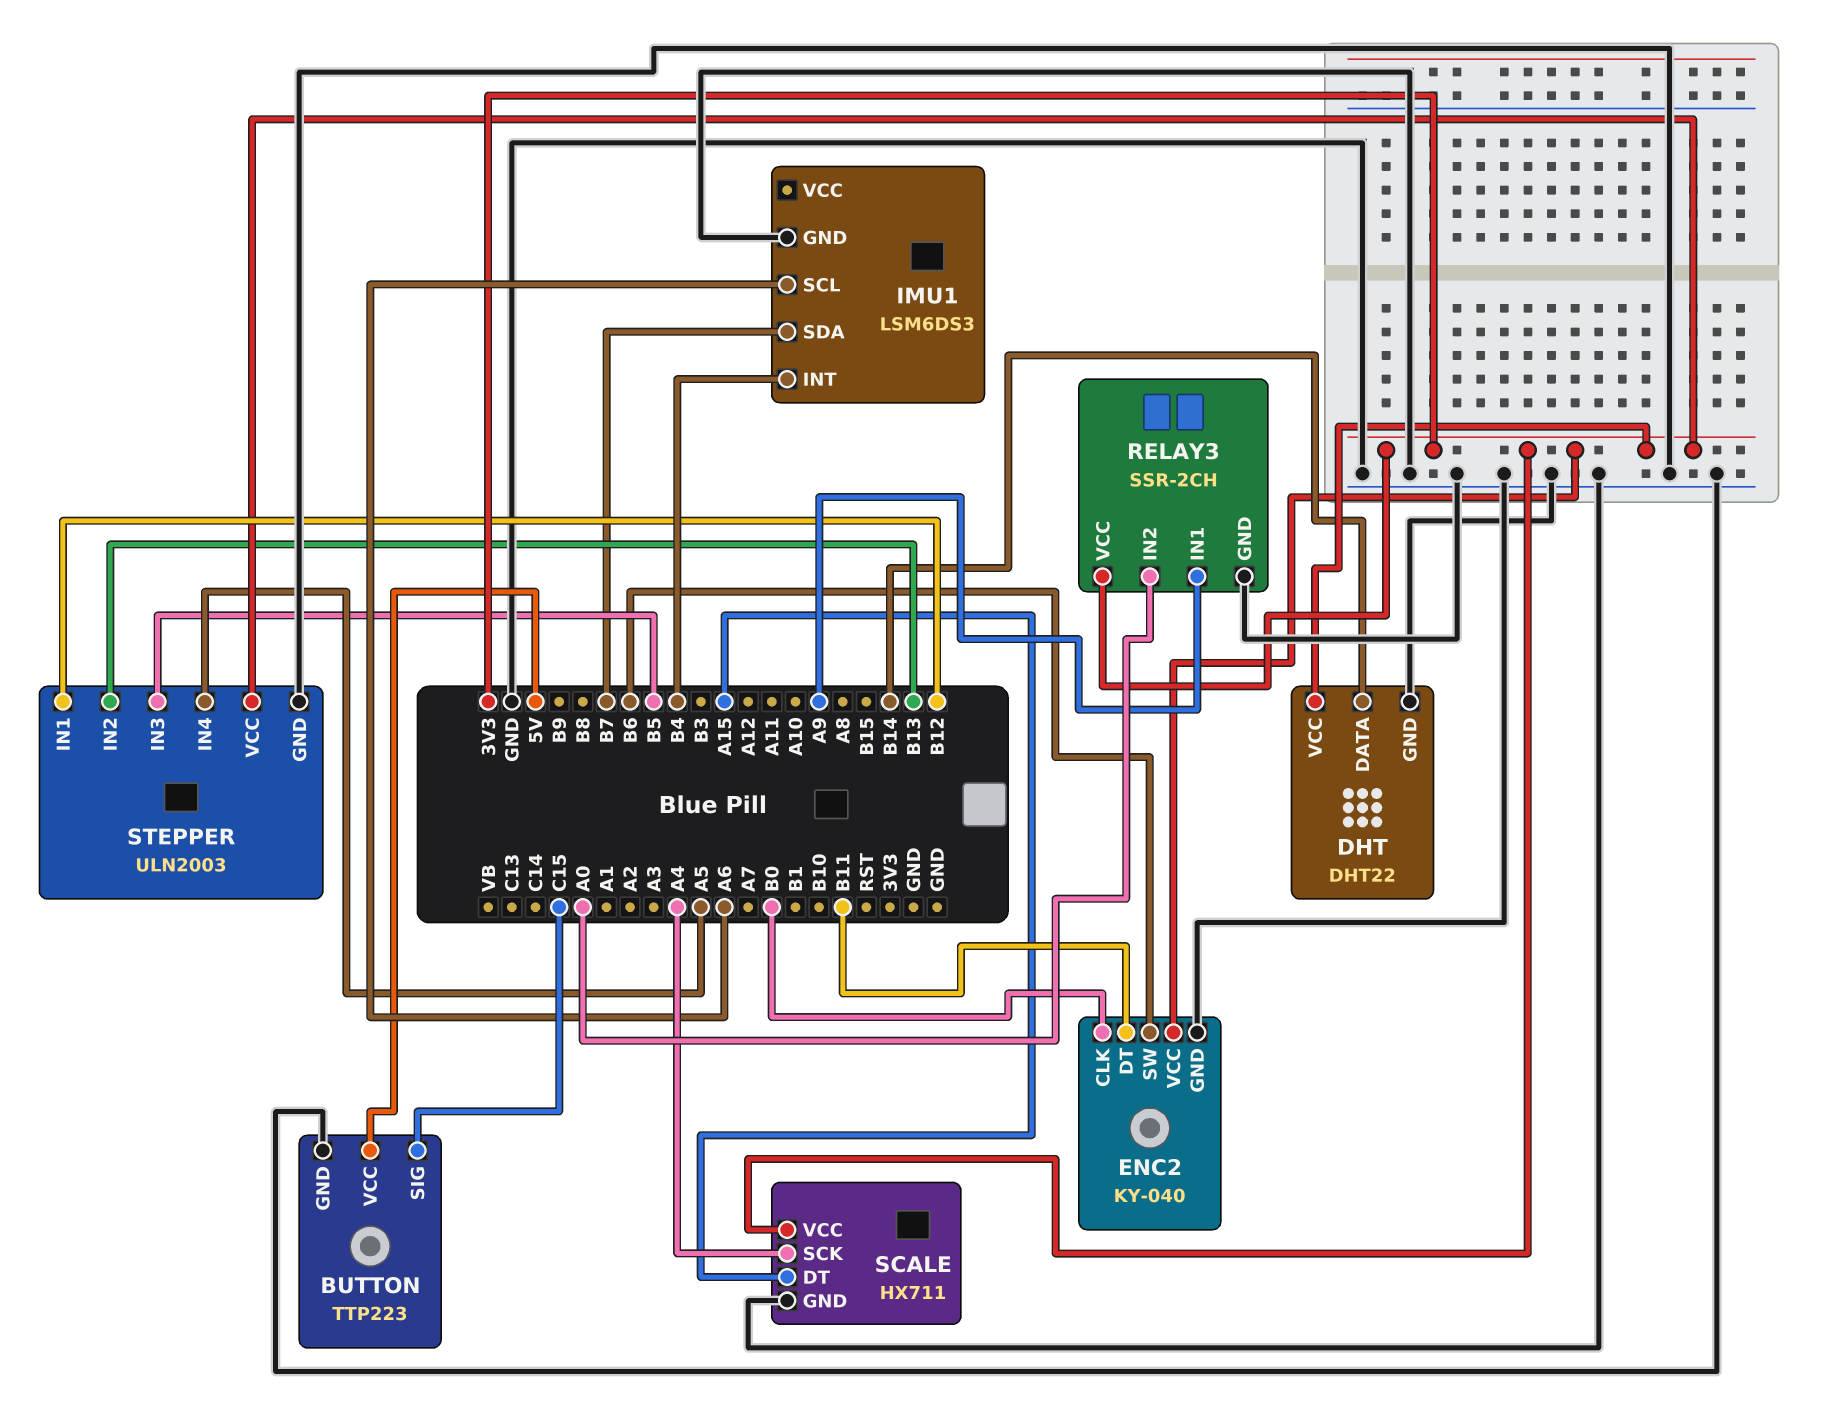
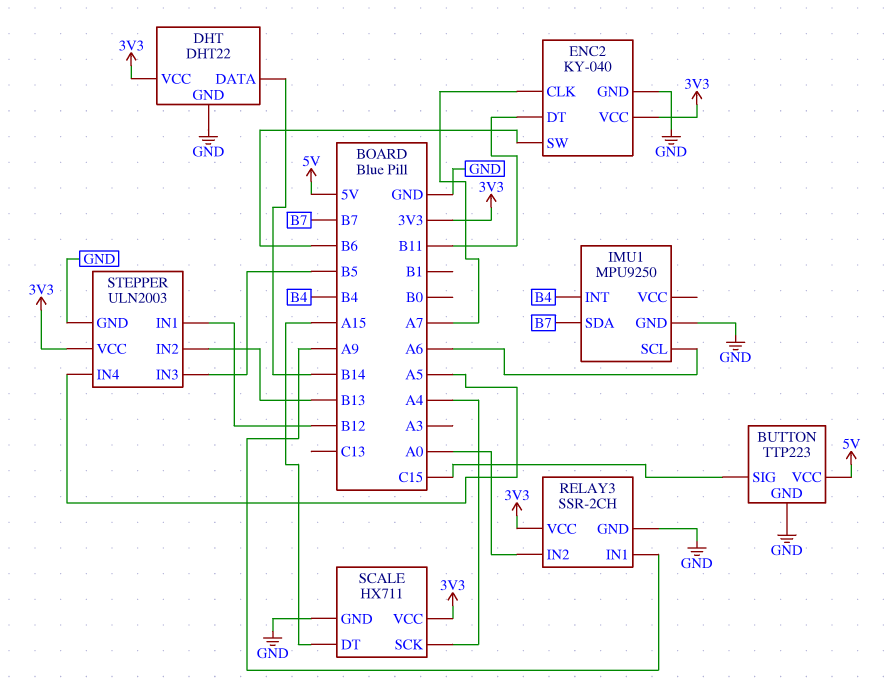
ENC2 pin CLK: B0 -> A7
IMU1: LSM6DS3 -> MPU9250

